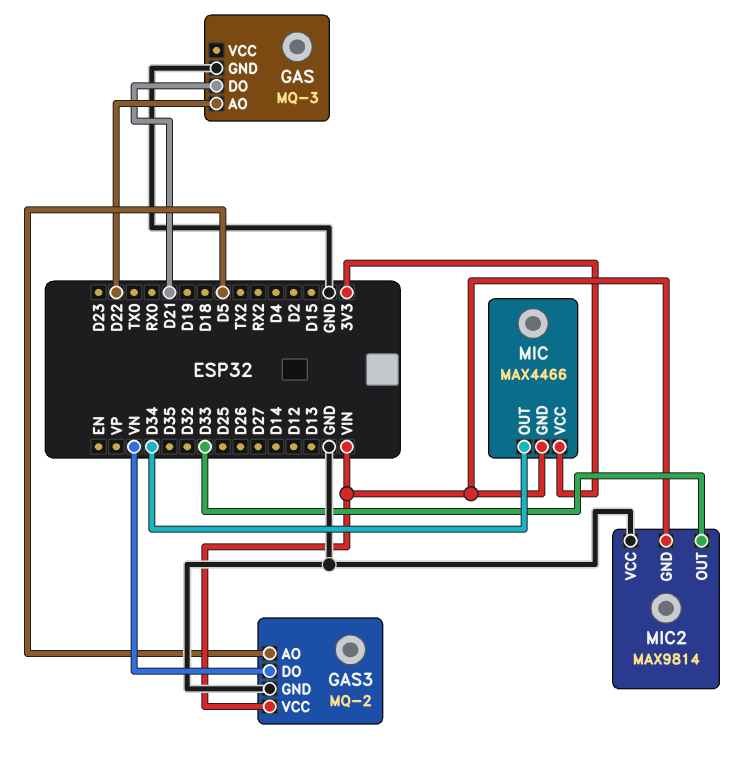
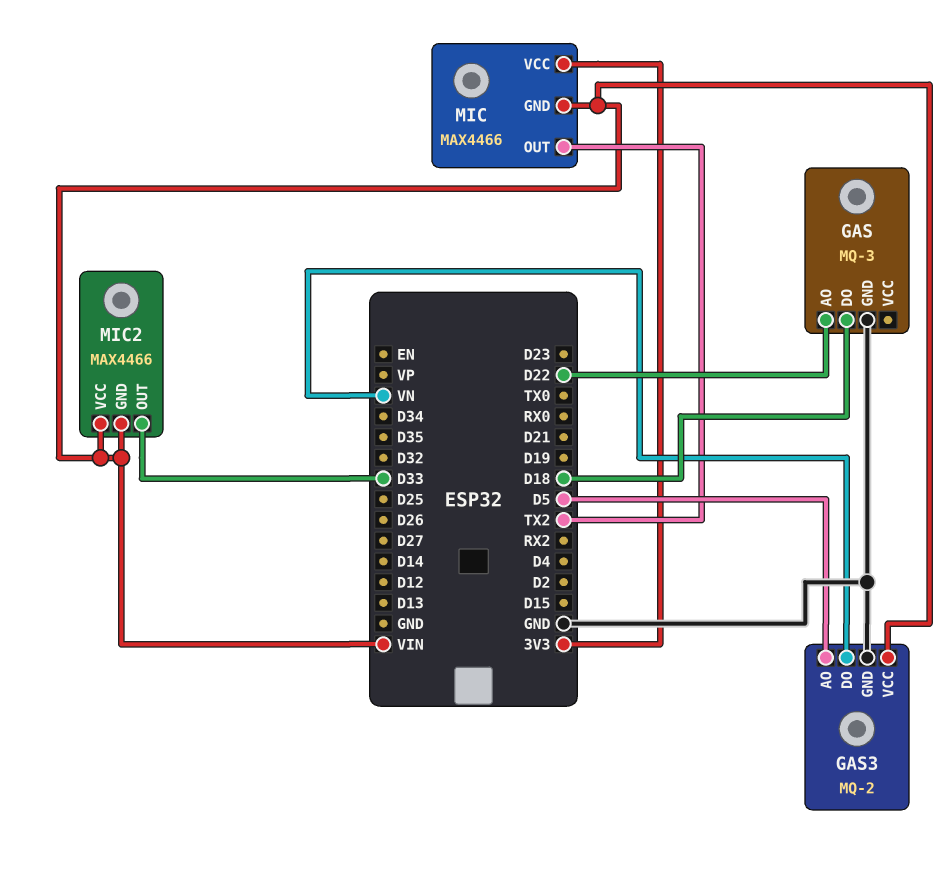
GAS pin DO: D21 -> D18
MIC pin OUT: D34 -> TX2
MIC2: MAX9814 -> MAX4466
MIC2 pin VCC: GND -> VIN

